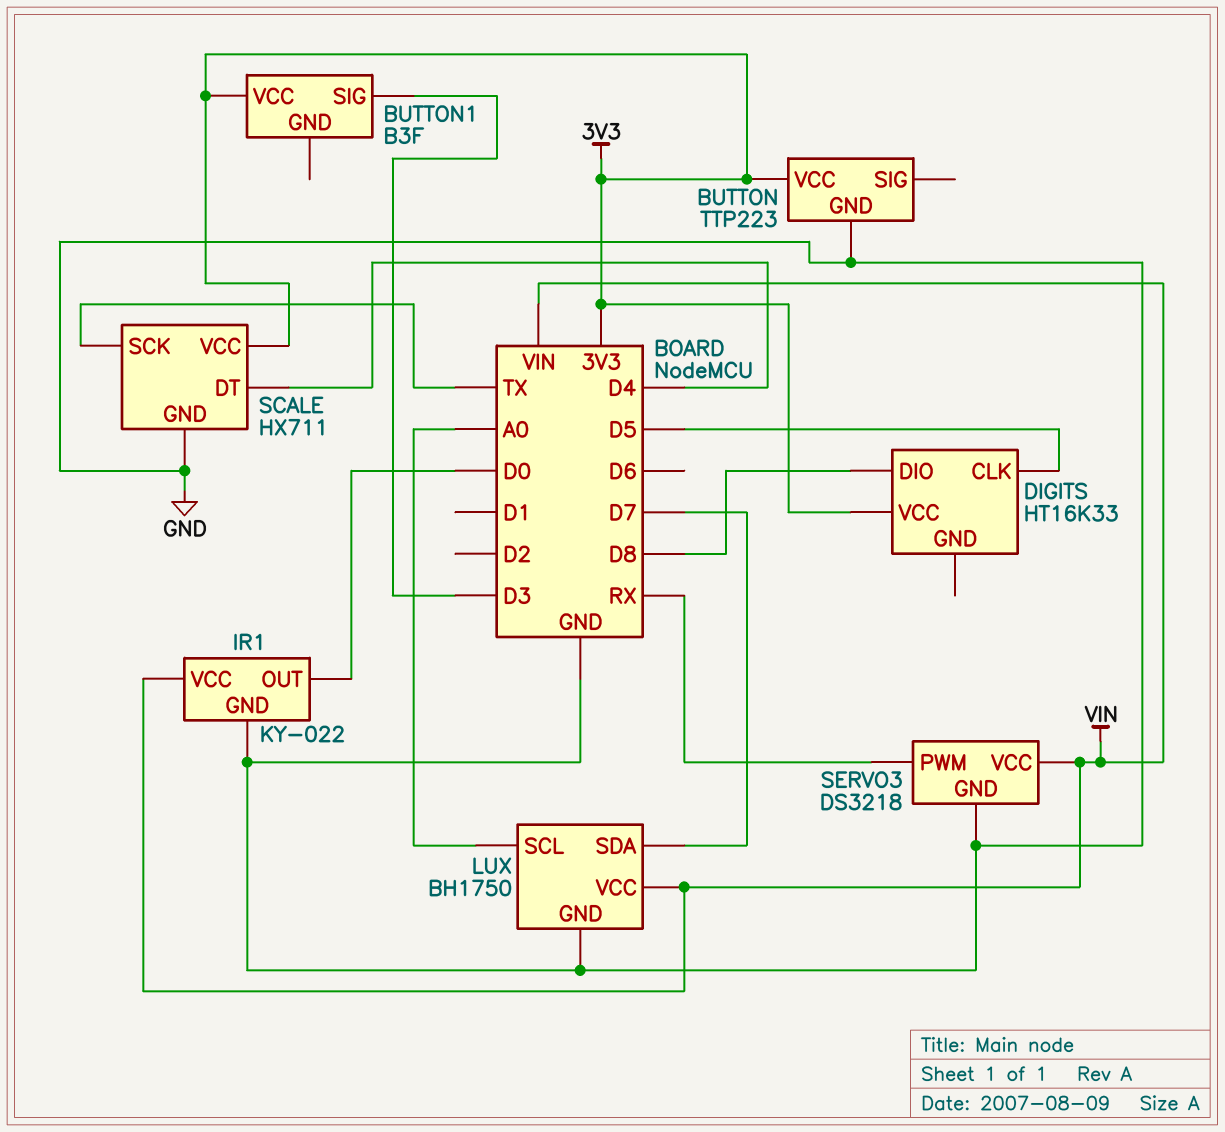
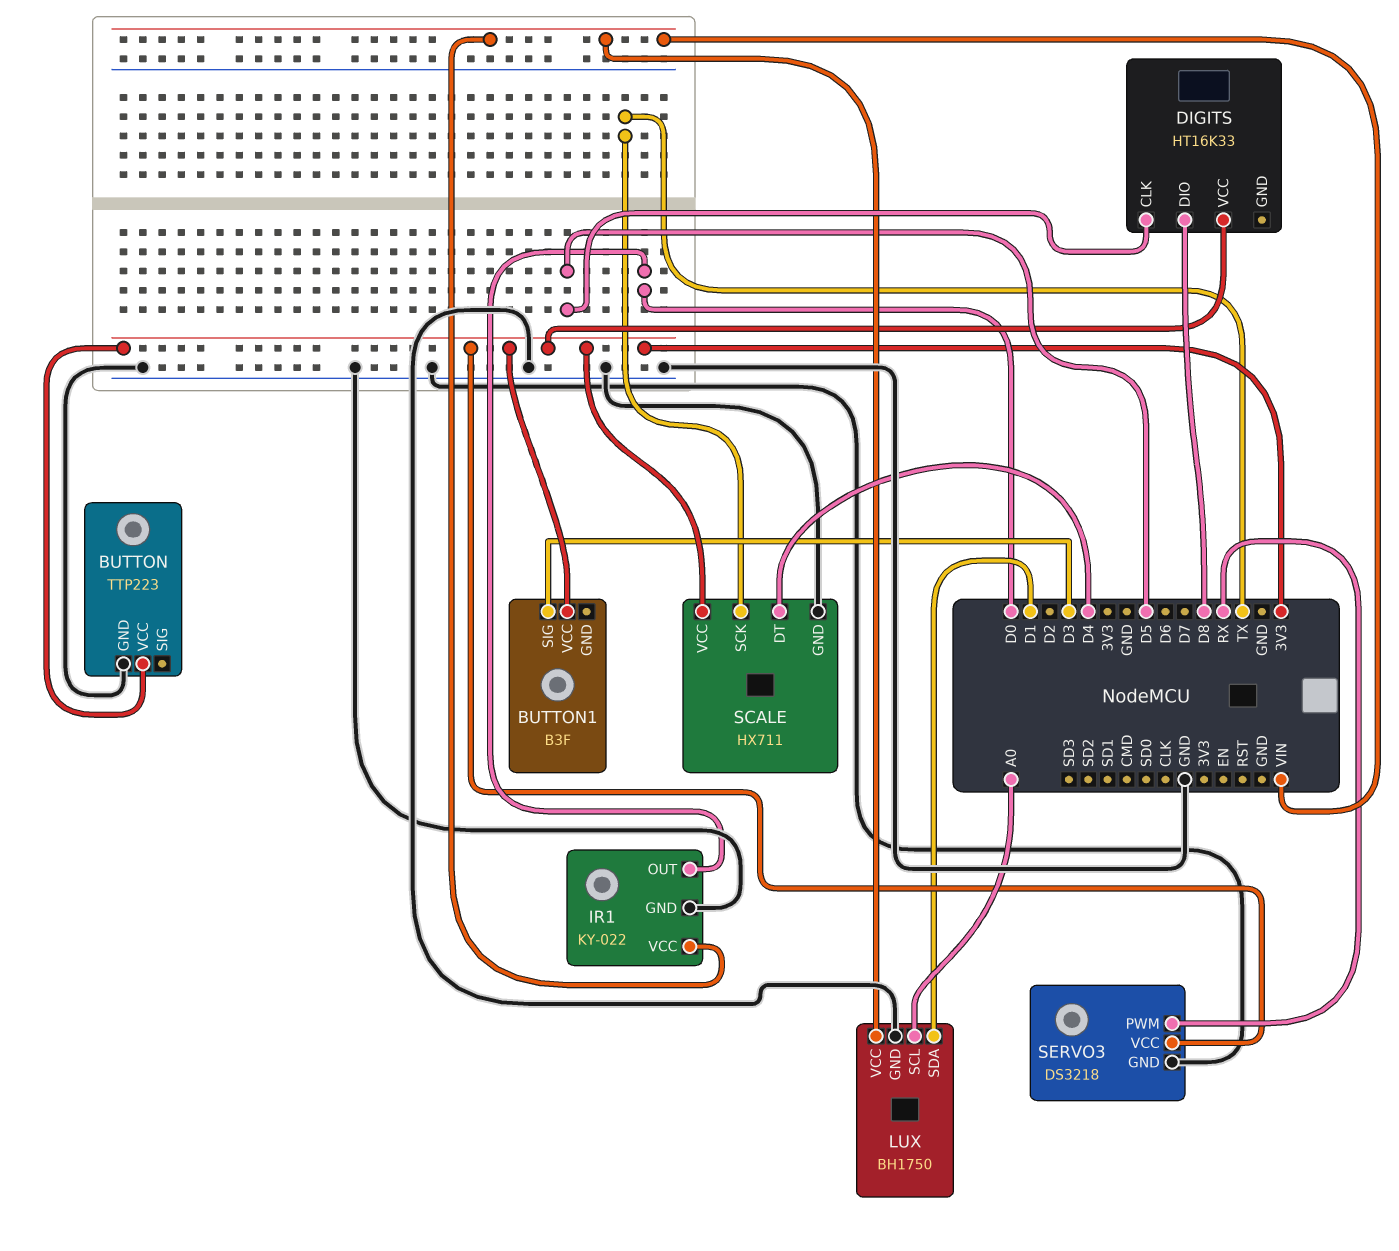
LUX pin SDA: D7 -> D1
SERVO3 pin VCC: VIN -> 3V3

